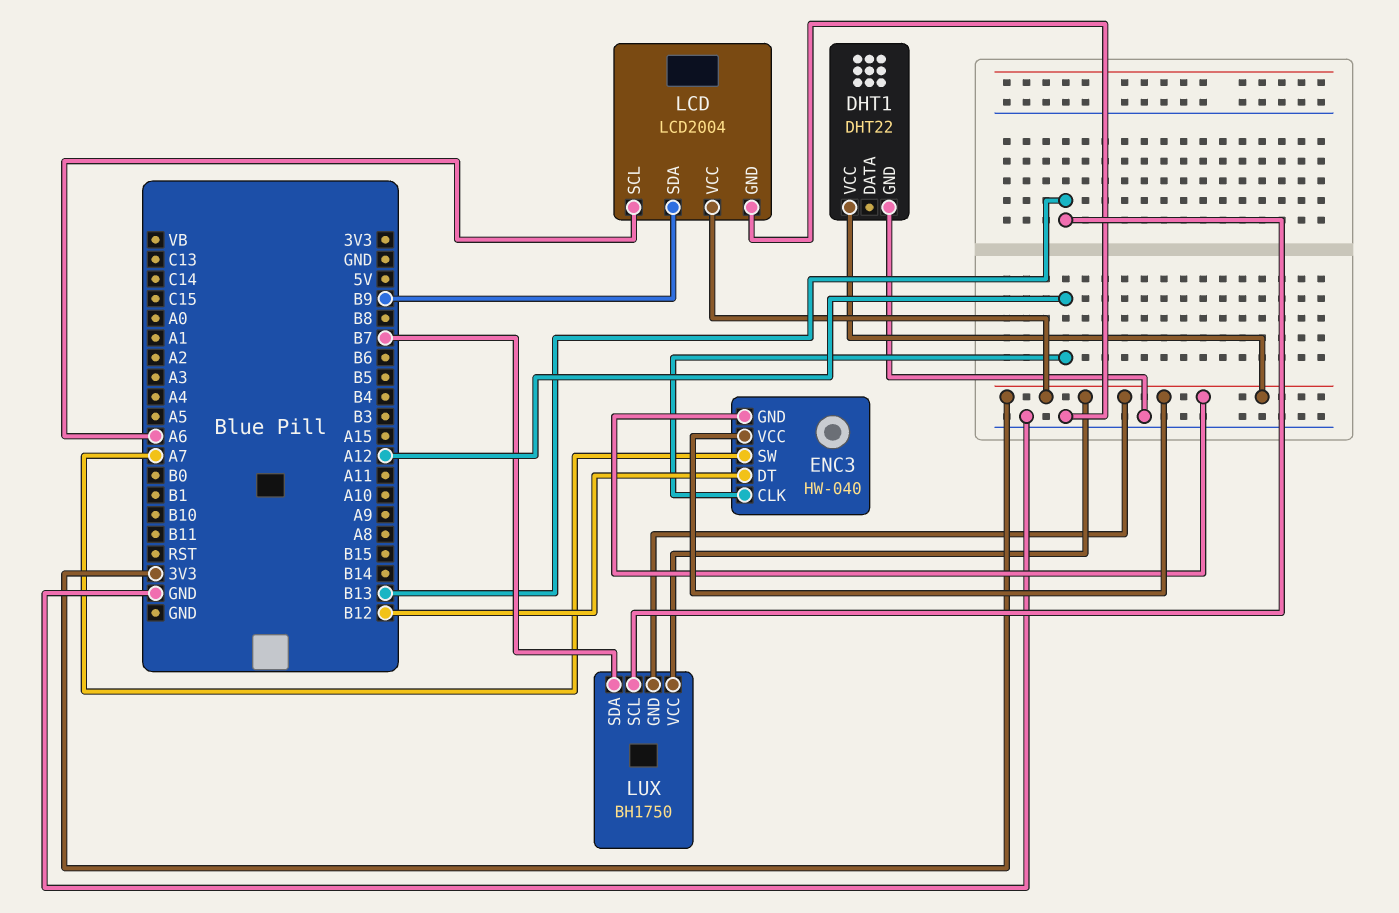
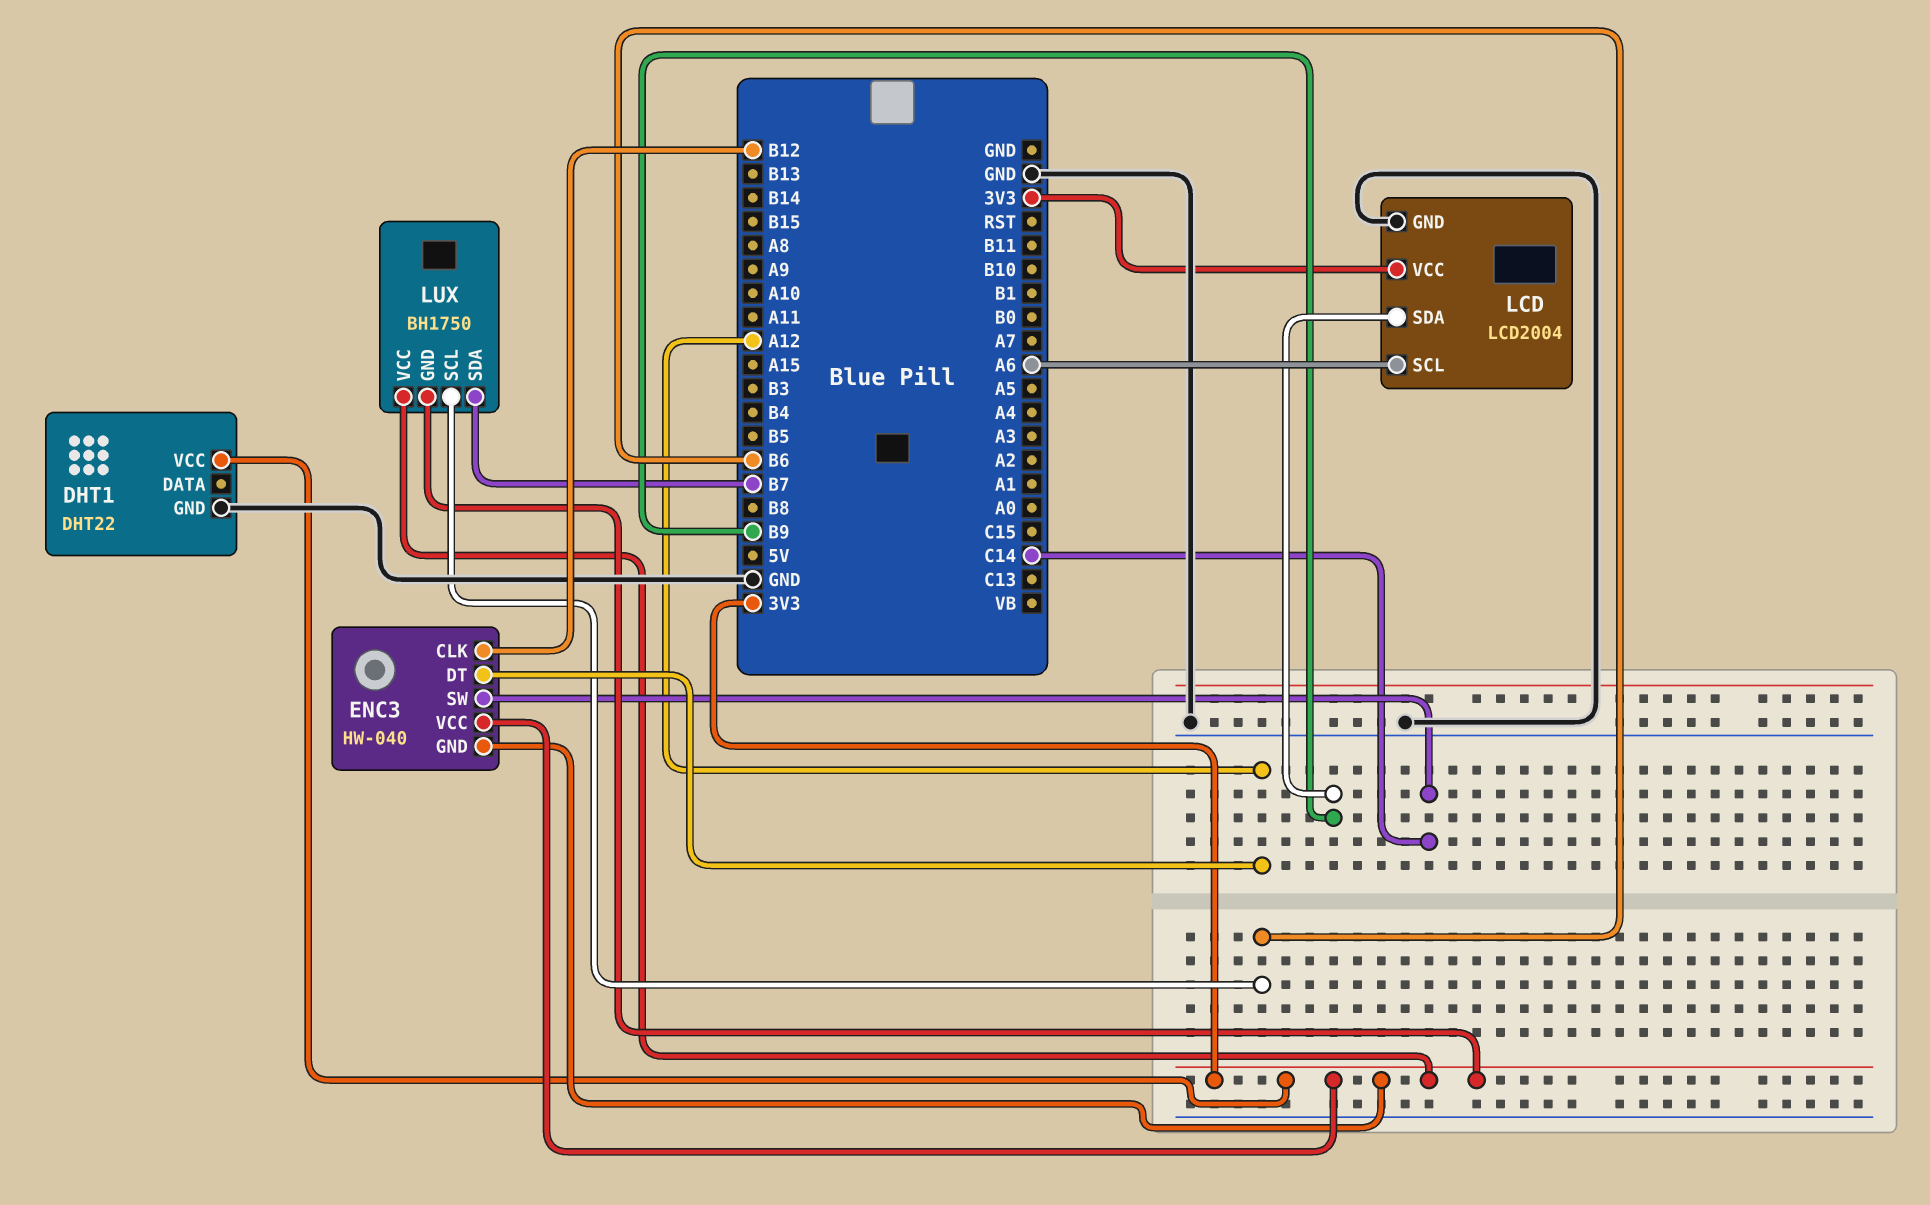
ENC3 pin CLK: A12 -> B12
ENC3 pin DT: B12 -> A12
ENC3 pin SW: A7 -> C14
LUX pin SCL: B13 -> B6

